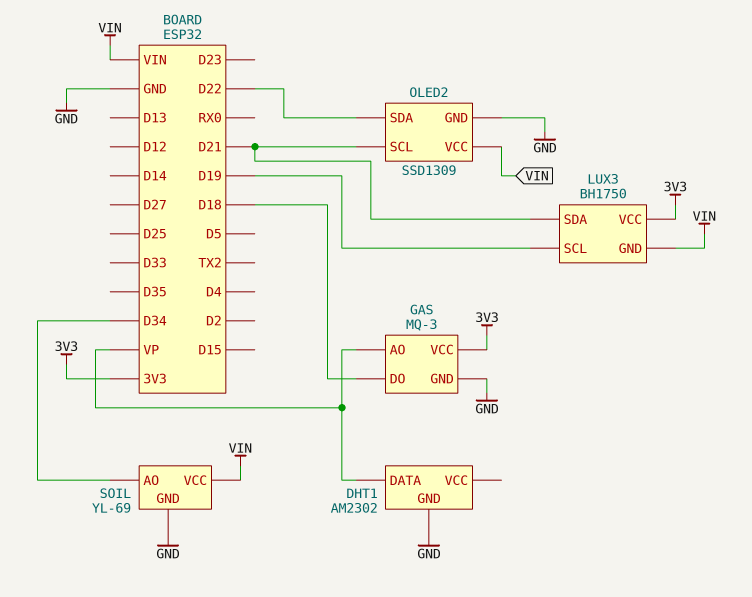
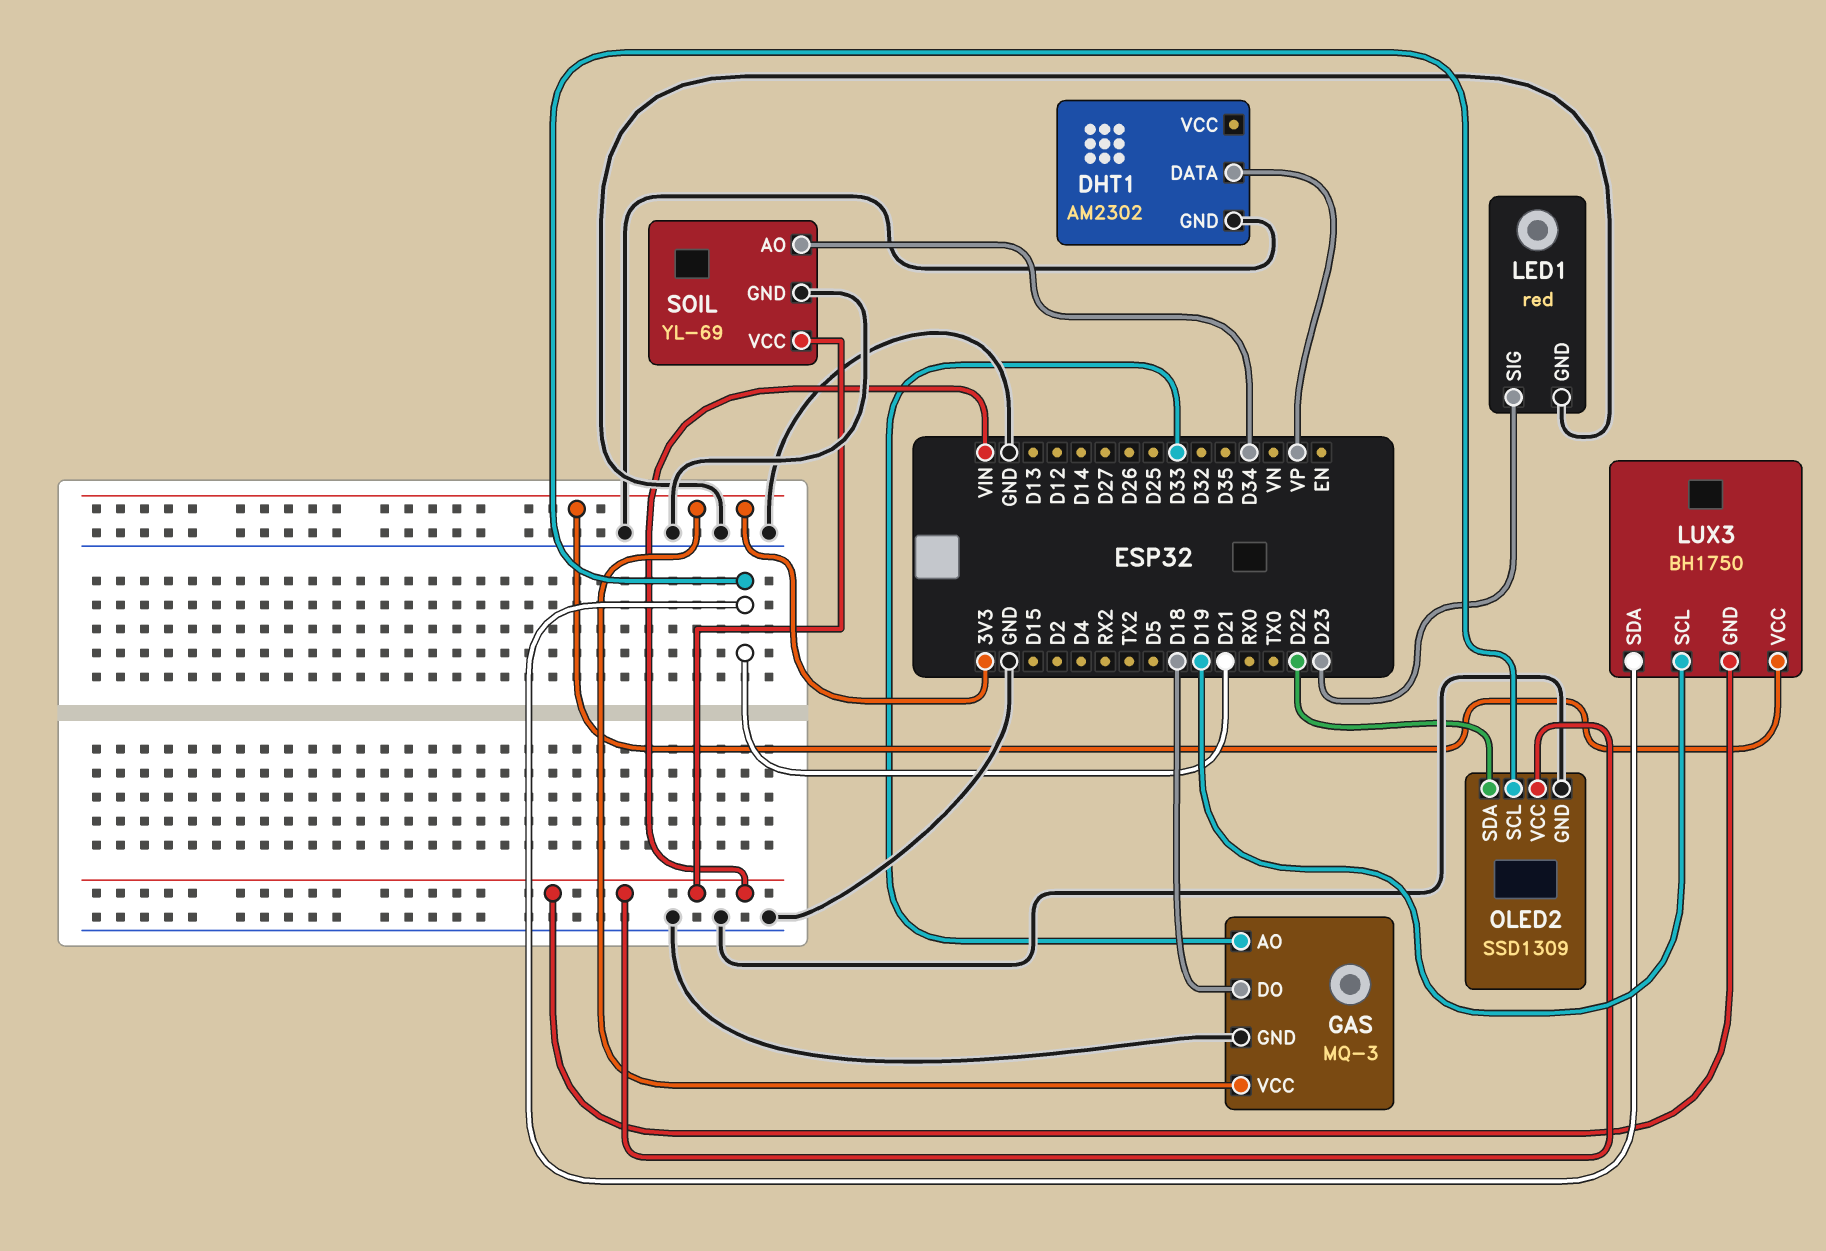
GAS pin AO: VP -> D33
LED1: none -> red
LED1 pin GND: none -> GND
LED1 pin SIG: none -> D23

